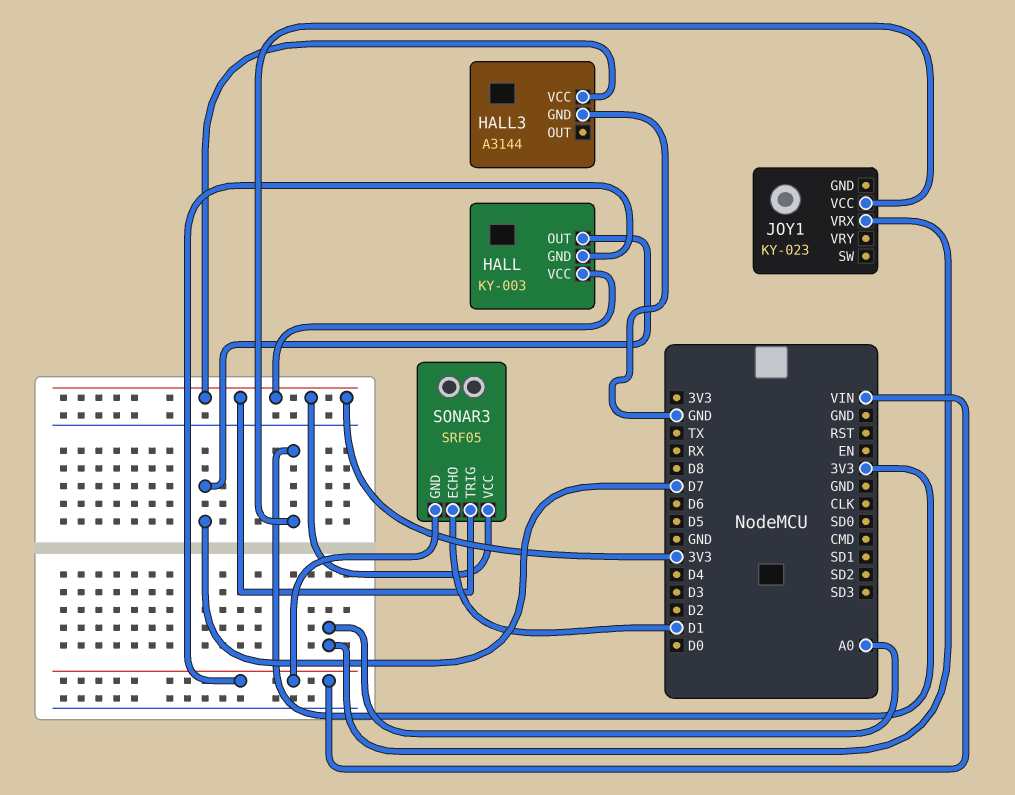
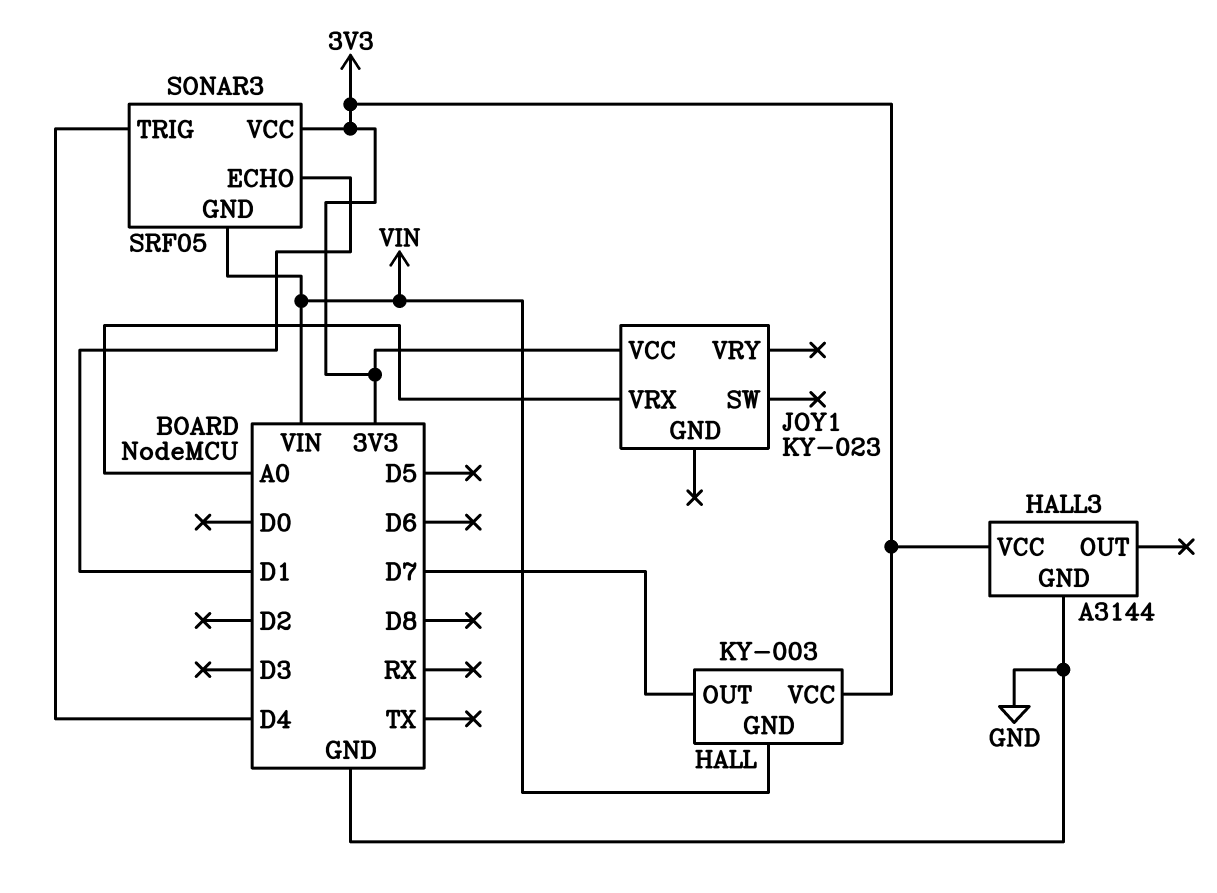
SONAR3 pin TRIG: 3V3 -> D4

